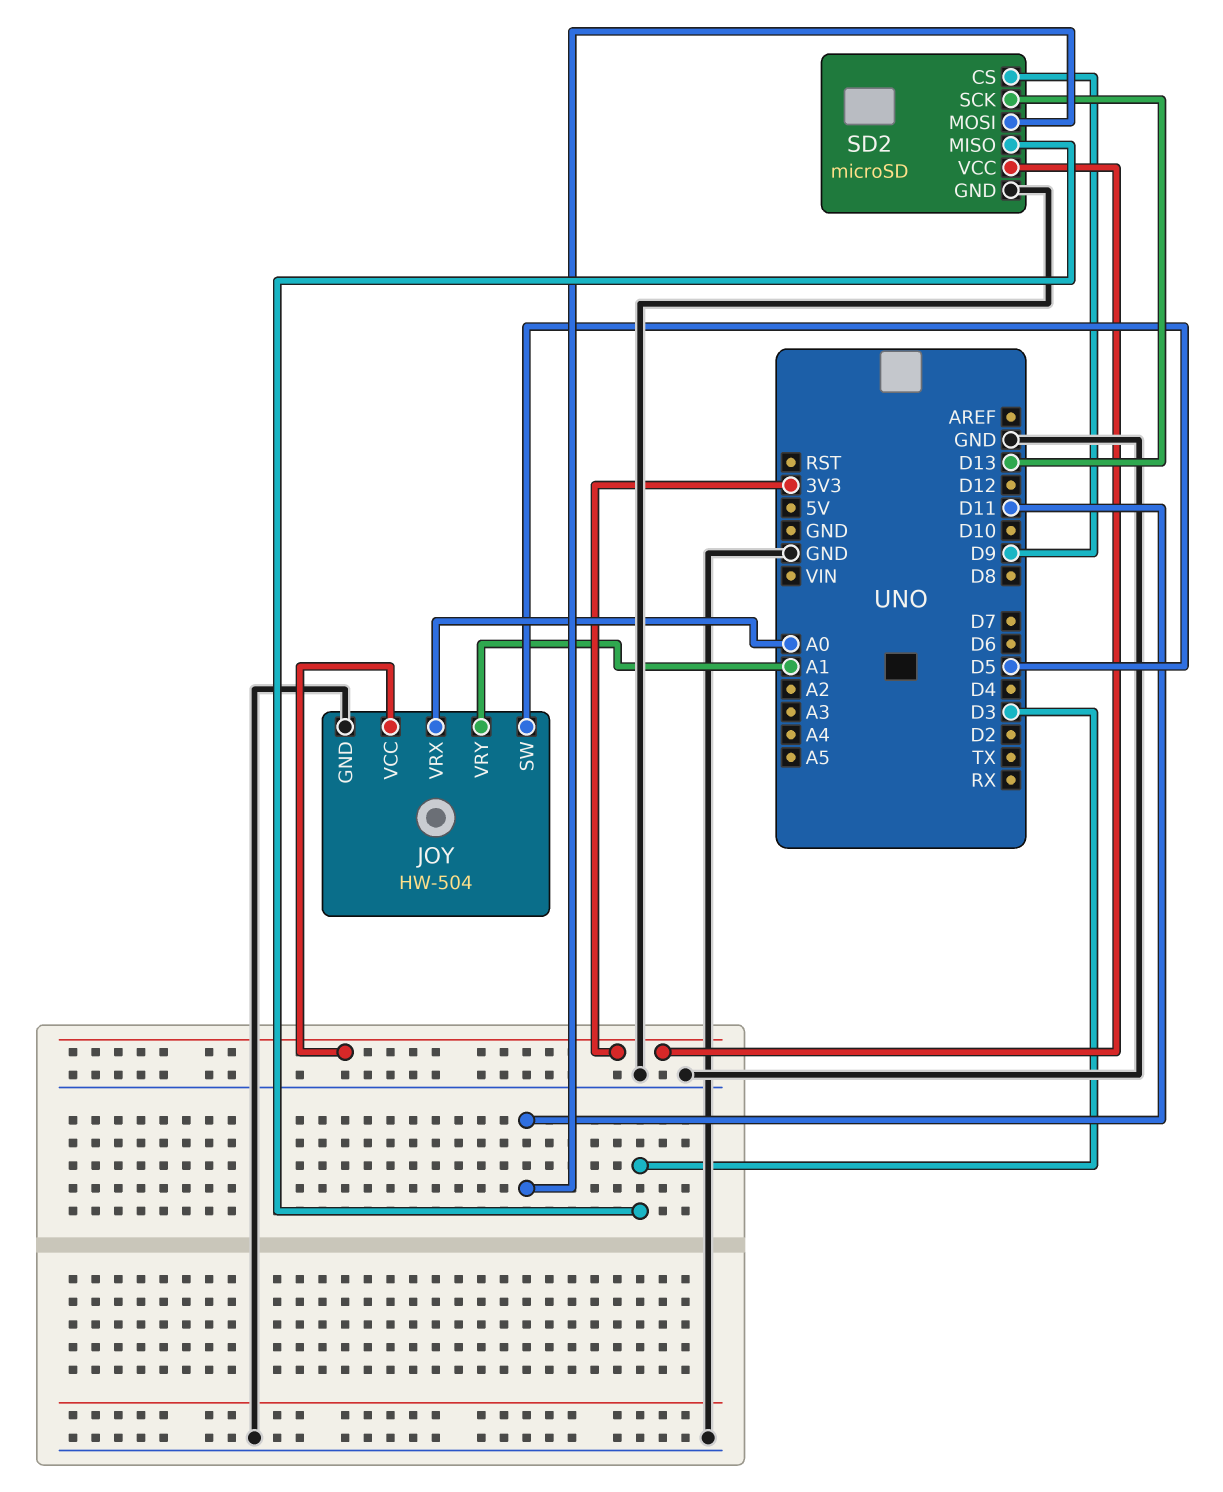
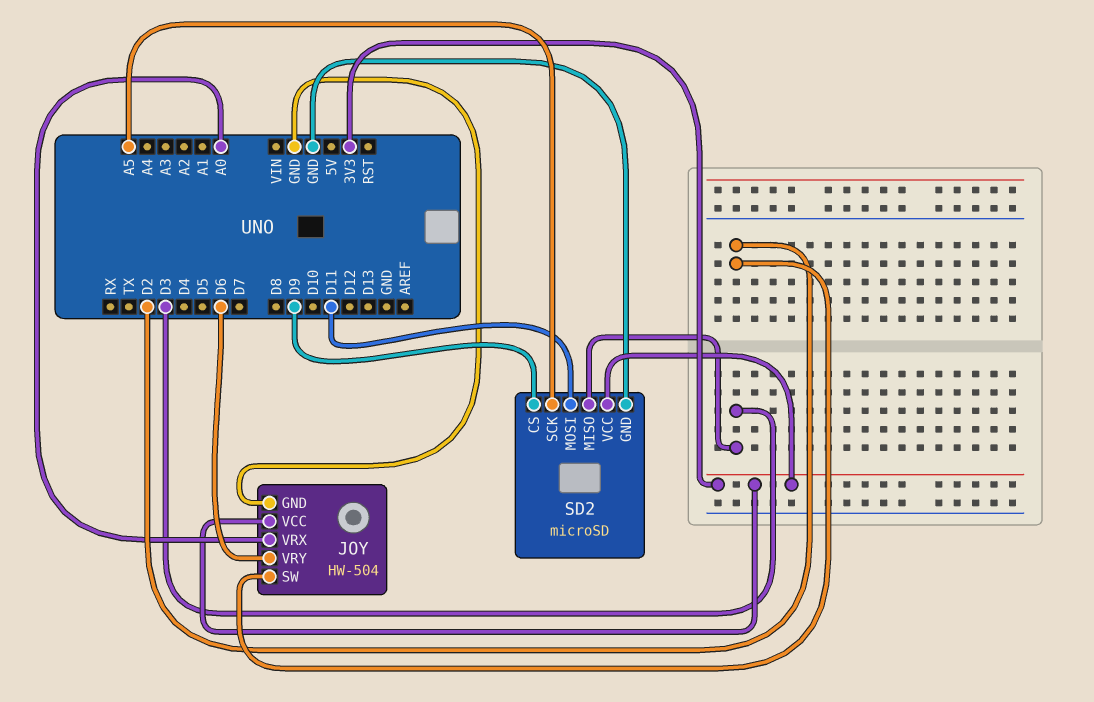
JOY pin SW: D5 -> D2
JOY pin VRY: A1 -> D6
SD2 pin SCK: D13 -> A5

